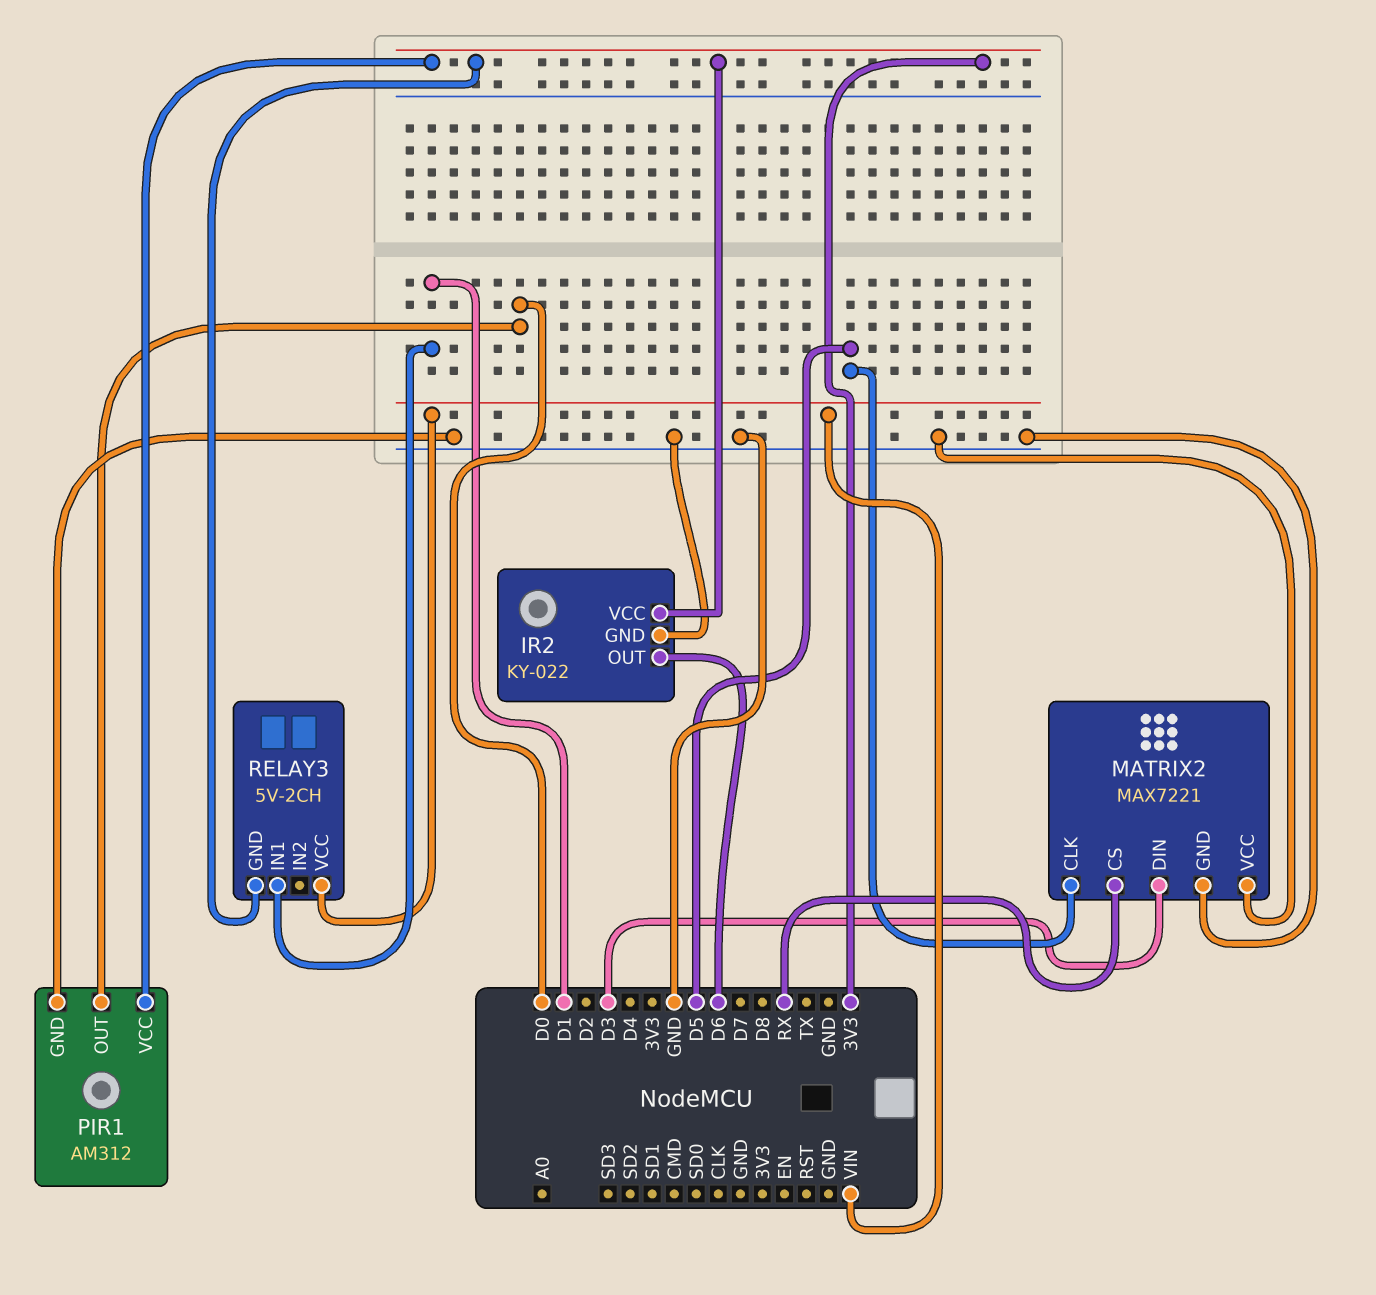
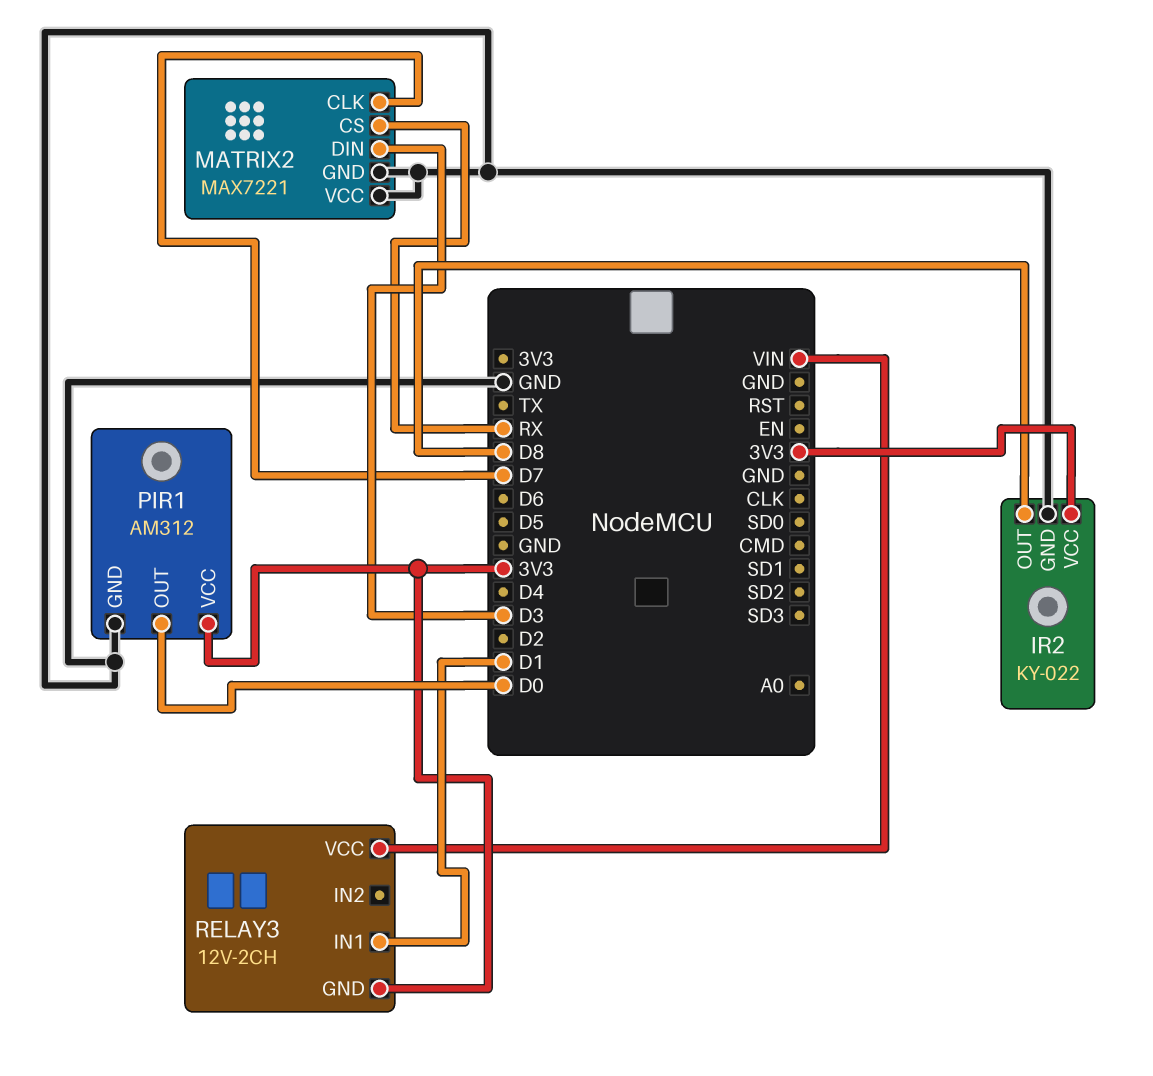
IR2 pin OUT: D6 -> D8
MATRIX2 pin CLK: D5 -> D7
RELAY3: 5V-2CH -> 12V-2CH

